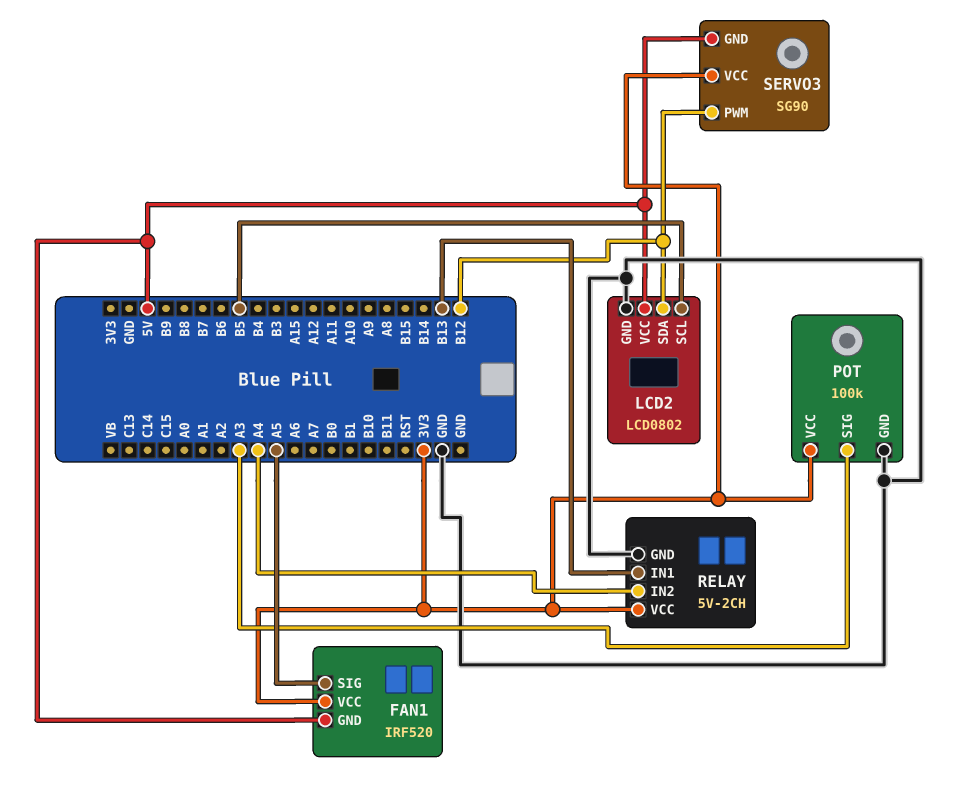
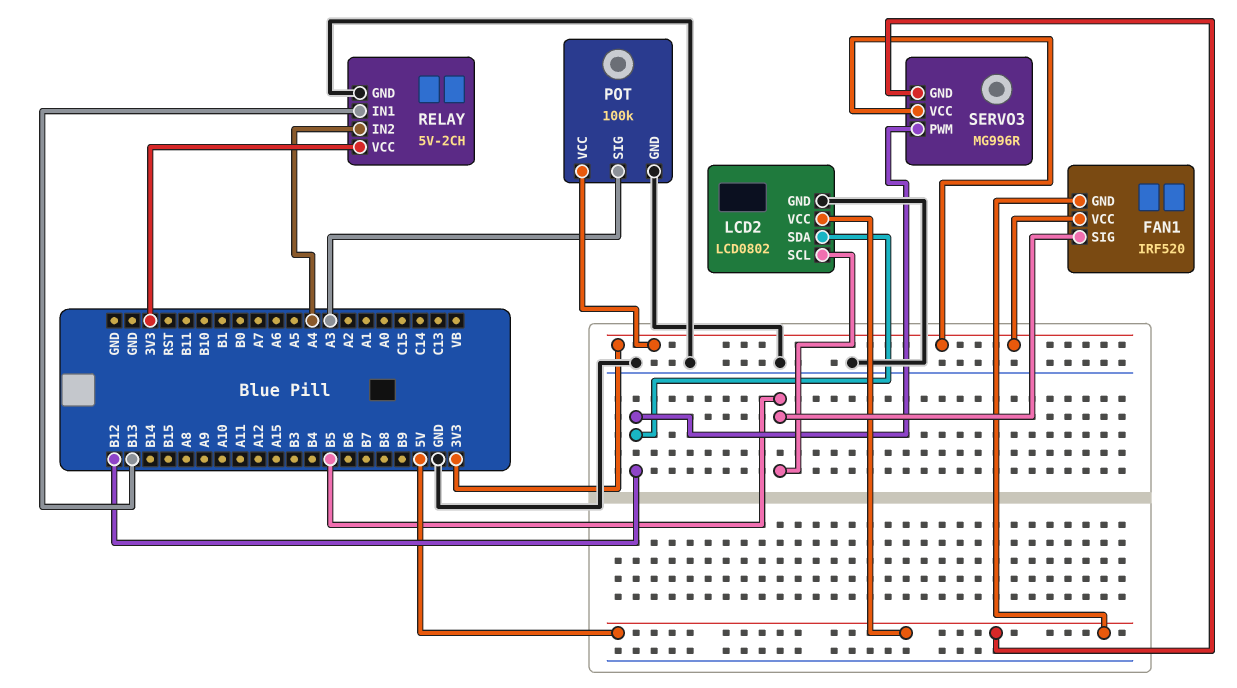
FAN1 pin SIG: A5 -> B5
SERVO3: SG90 -> MG996R

